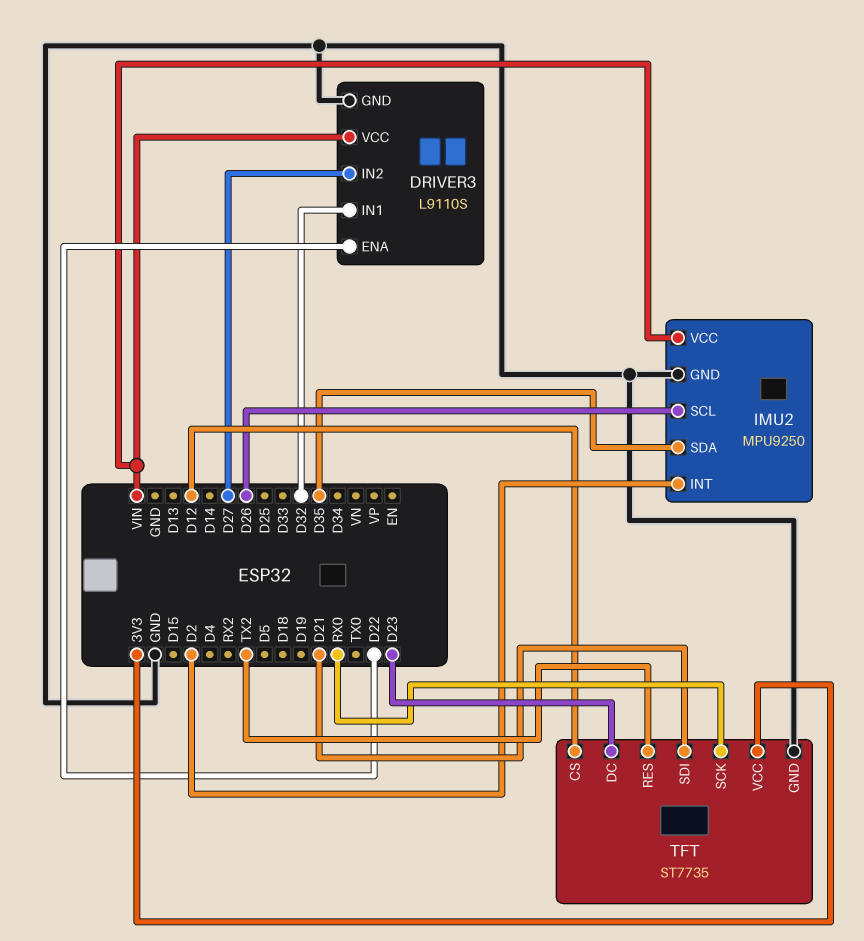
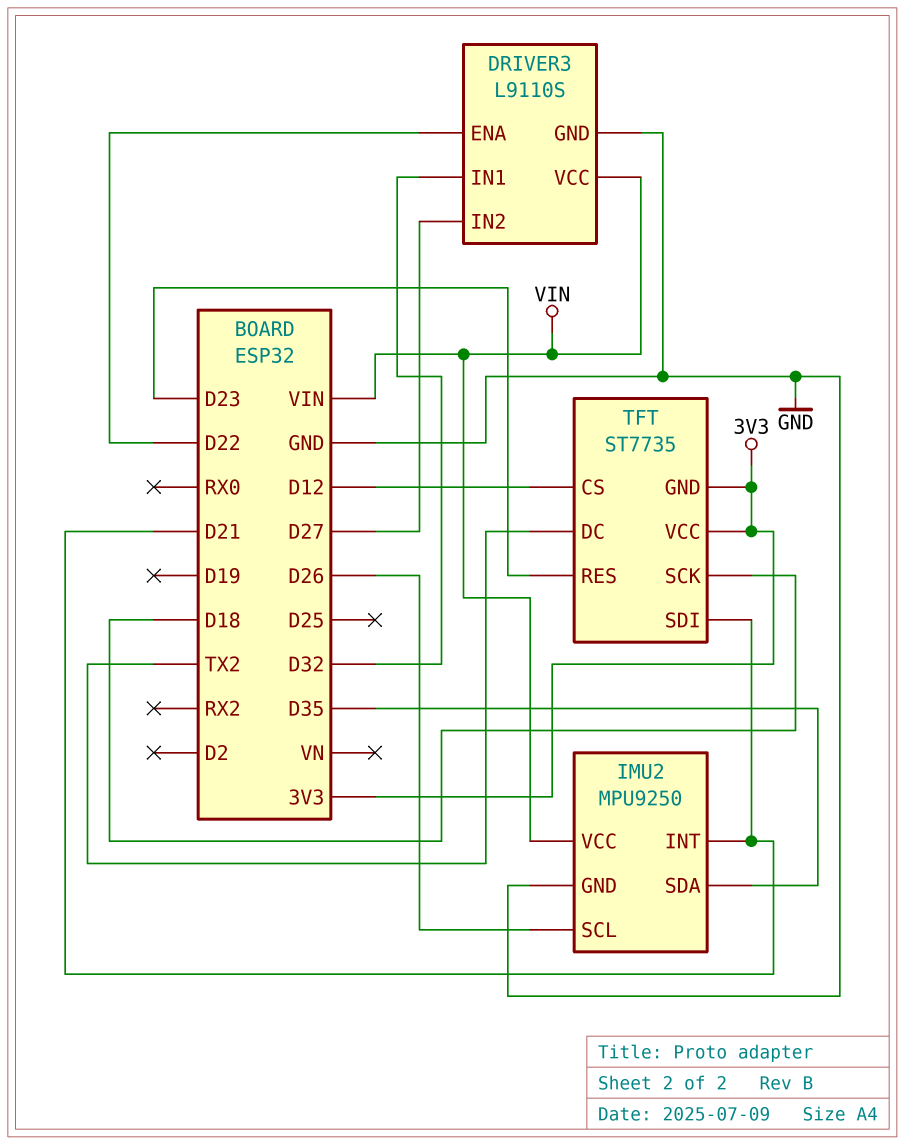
IMU2 pin INT: D2 -> D21
TFT pin DC: D23 -> TX2
TFT pin GND: GND -> 3V3
TFT pin RES: TX2 -> D23
TFT pin SCK: RX0 -> D18

